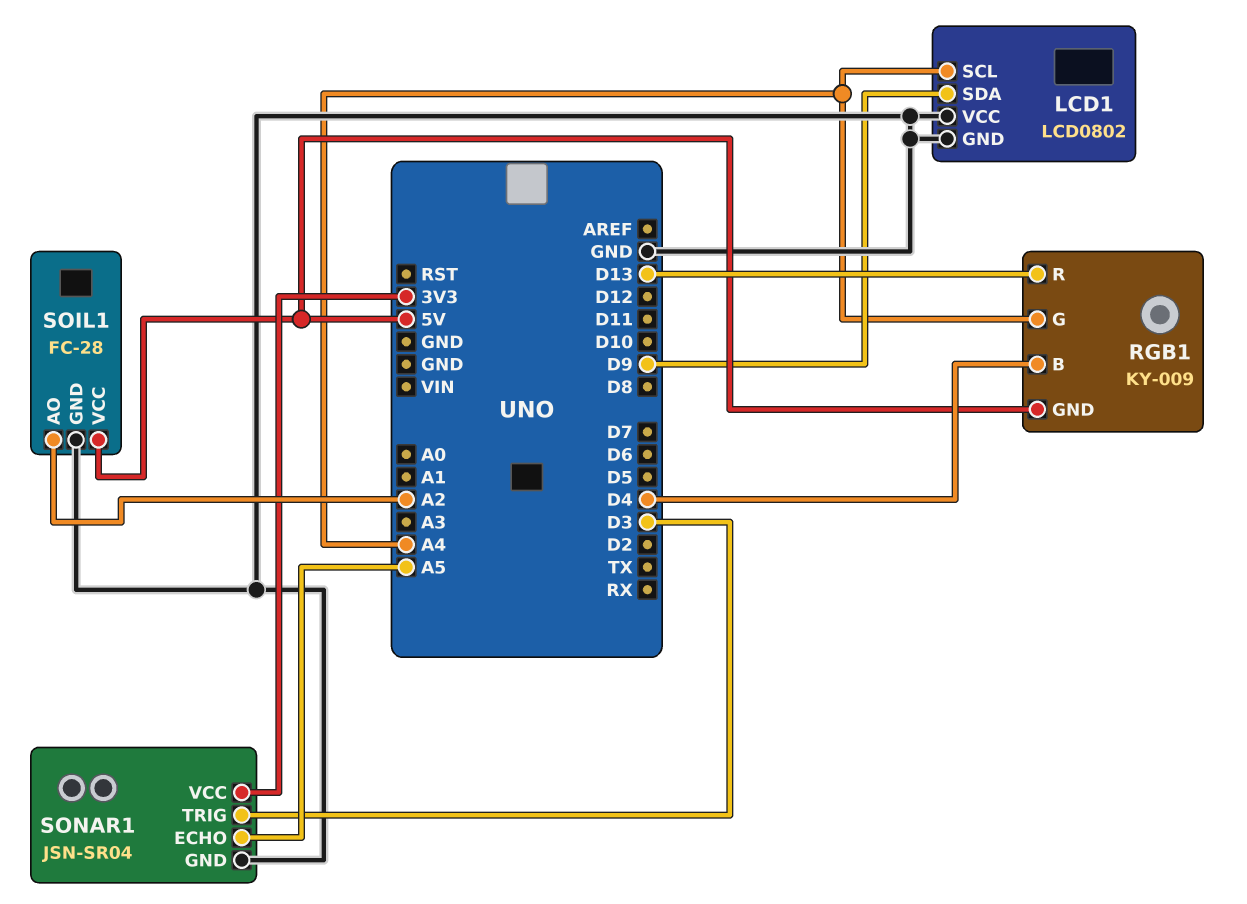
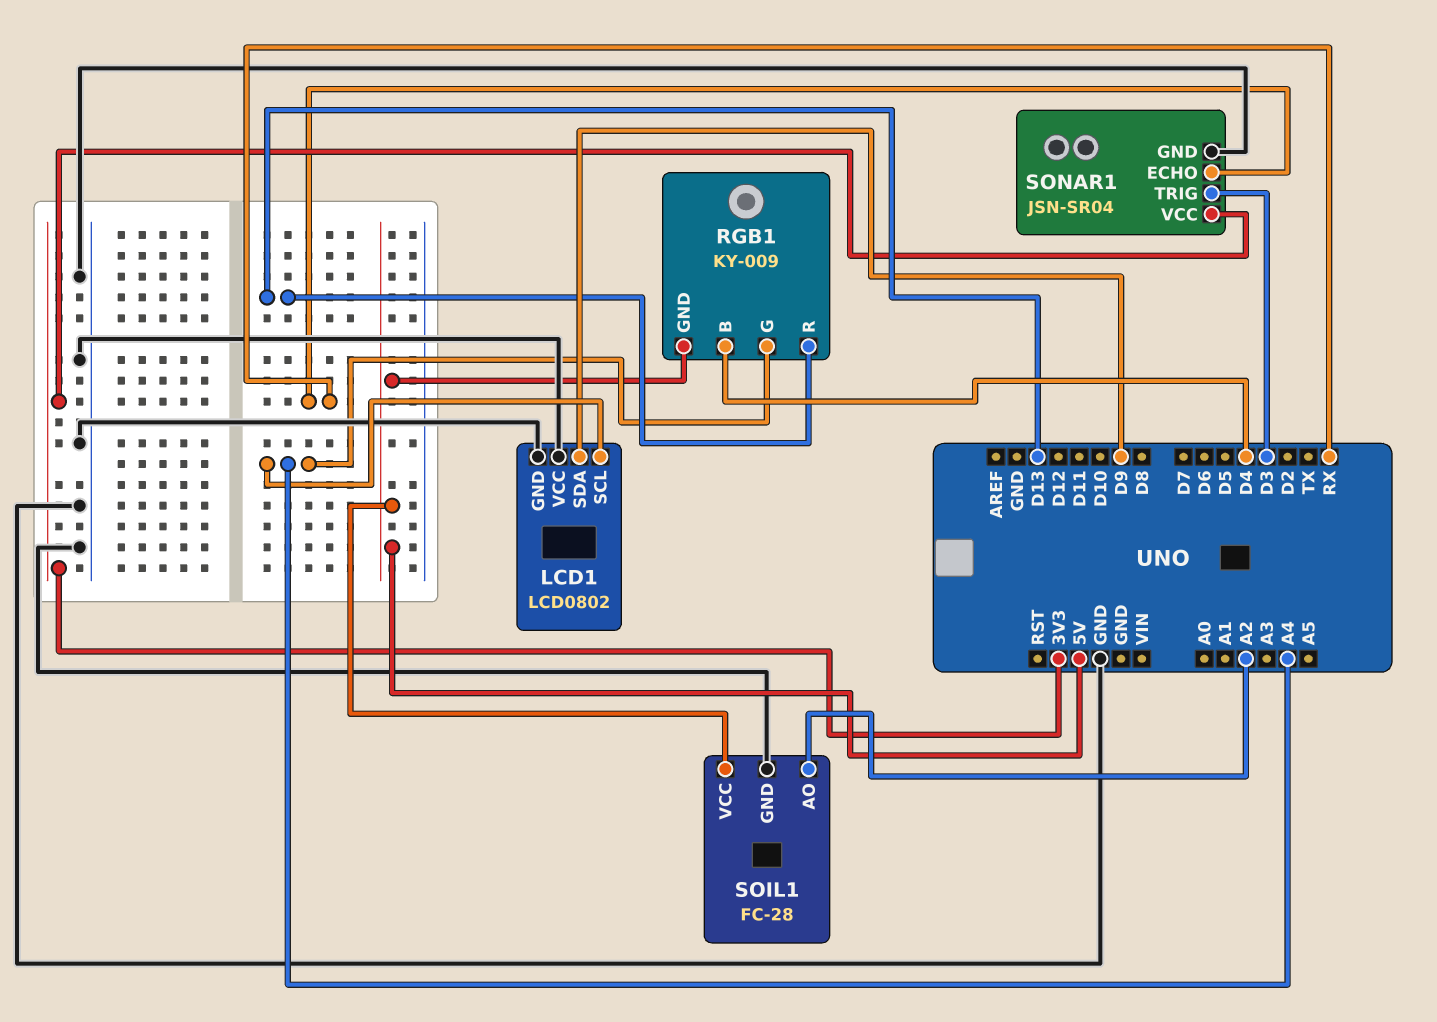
SONAR1 pin ECHO: A5 -> RX

